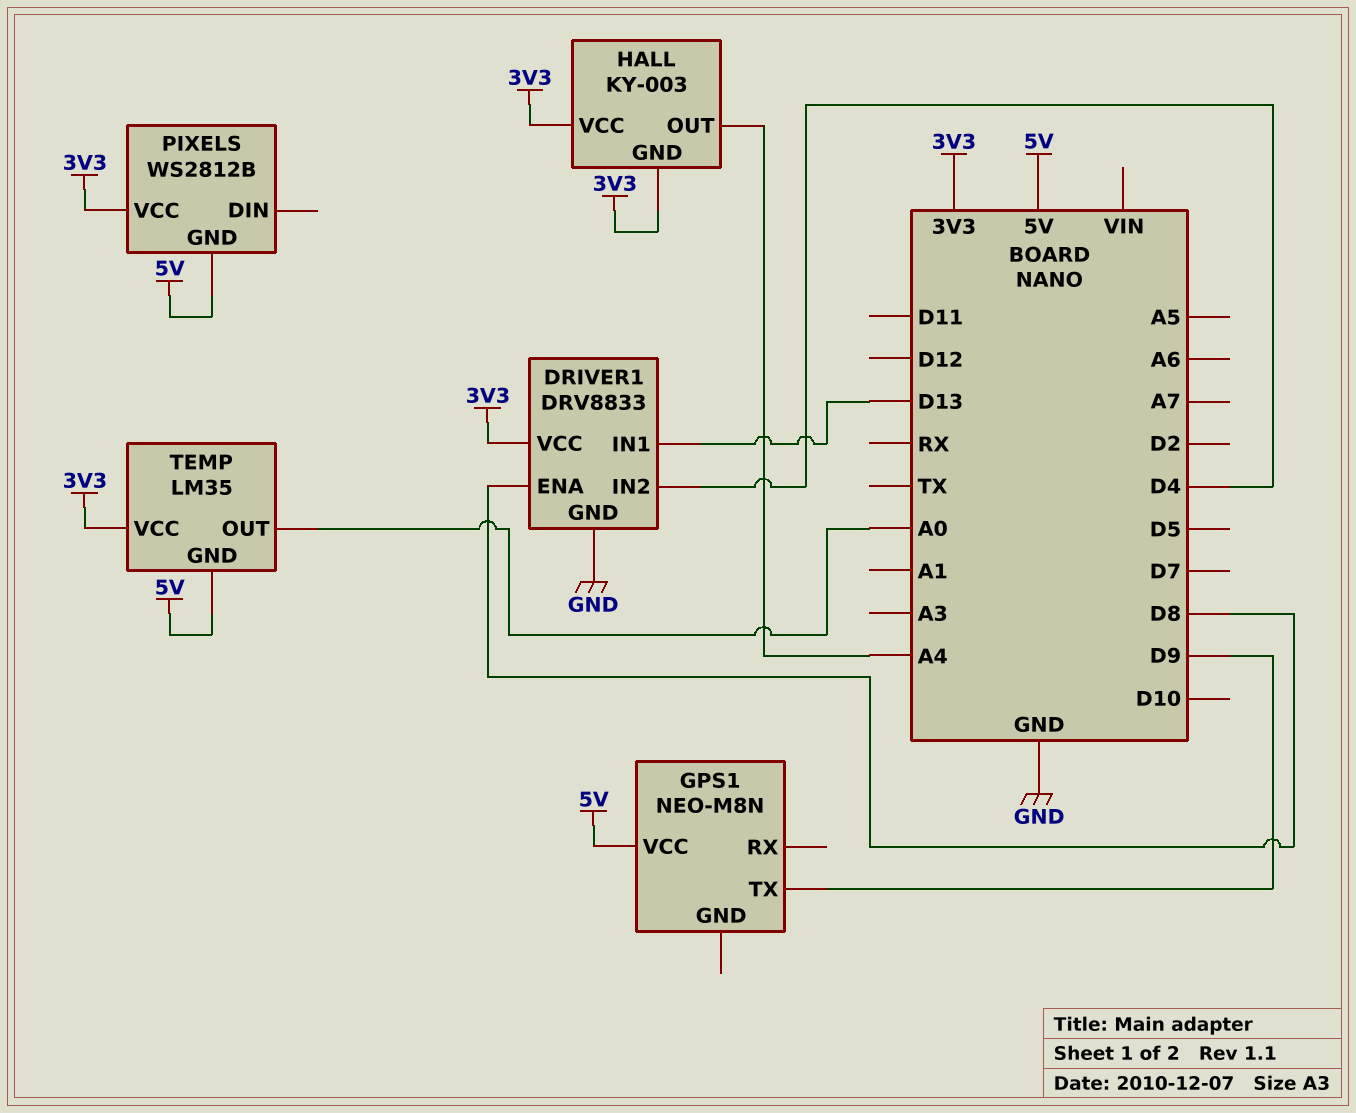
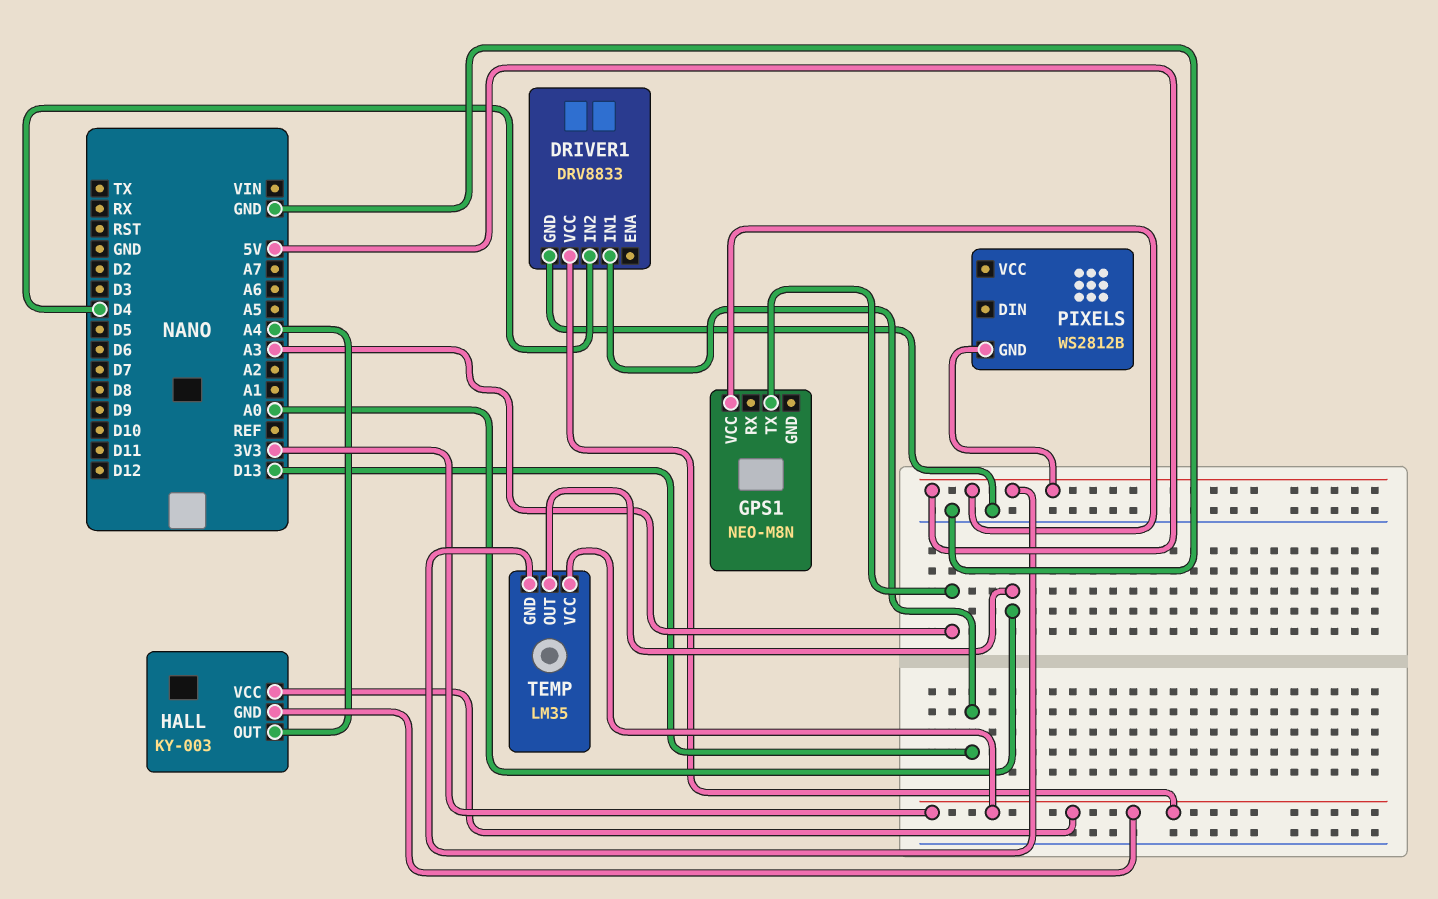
DRIVER1 pin ENA: D8 -> none
GPS1 pin TX: D9 -> A3
PIXELS pin VCC: 3V3 -> none

